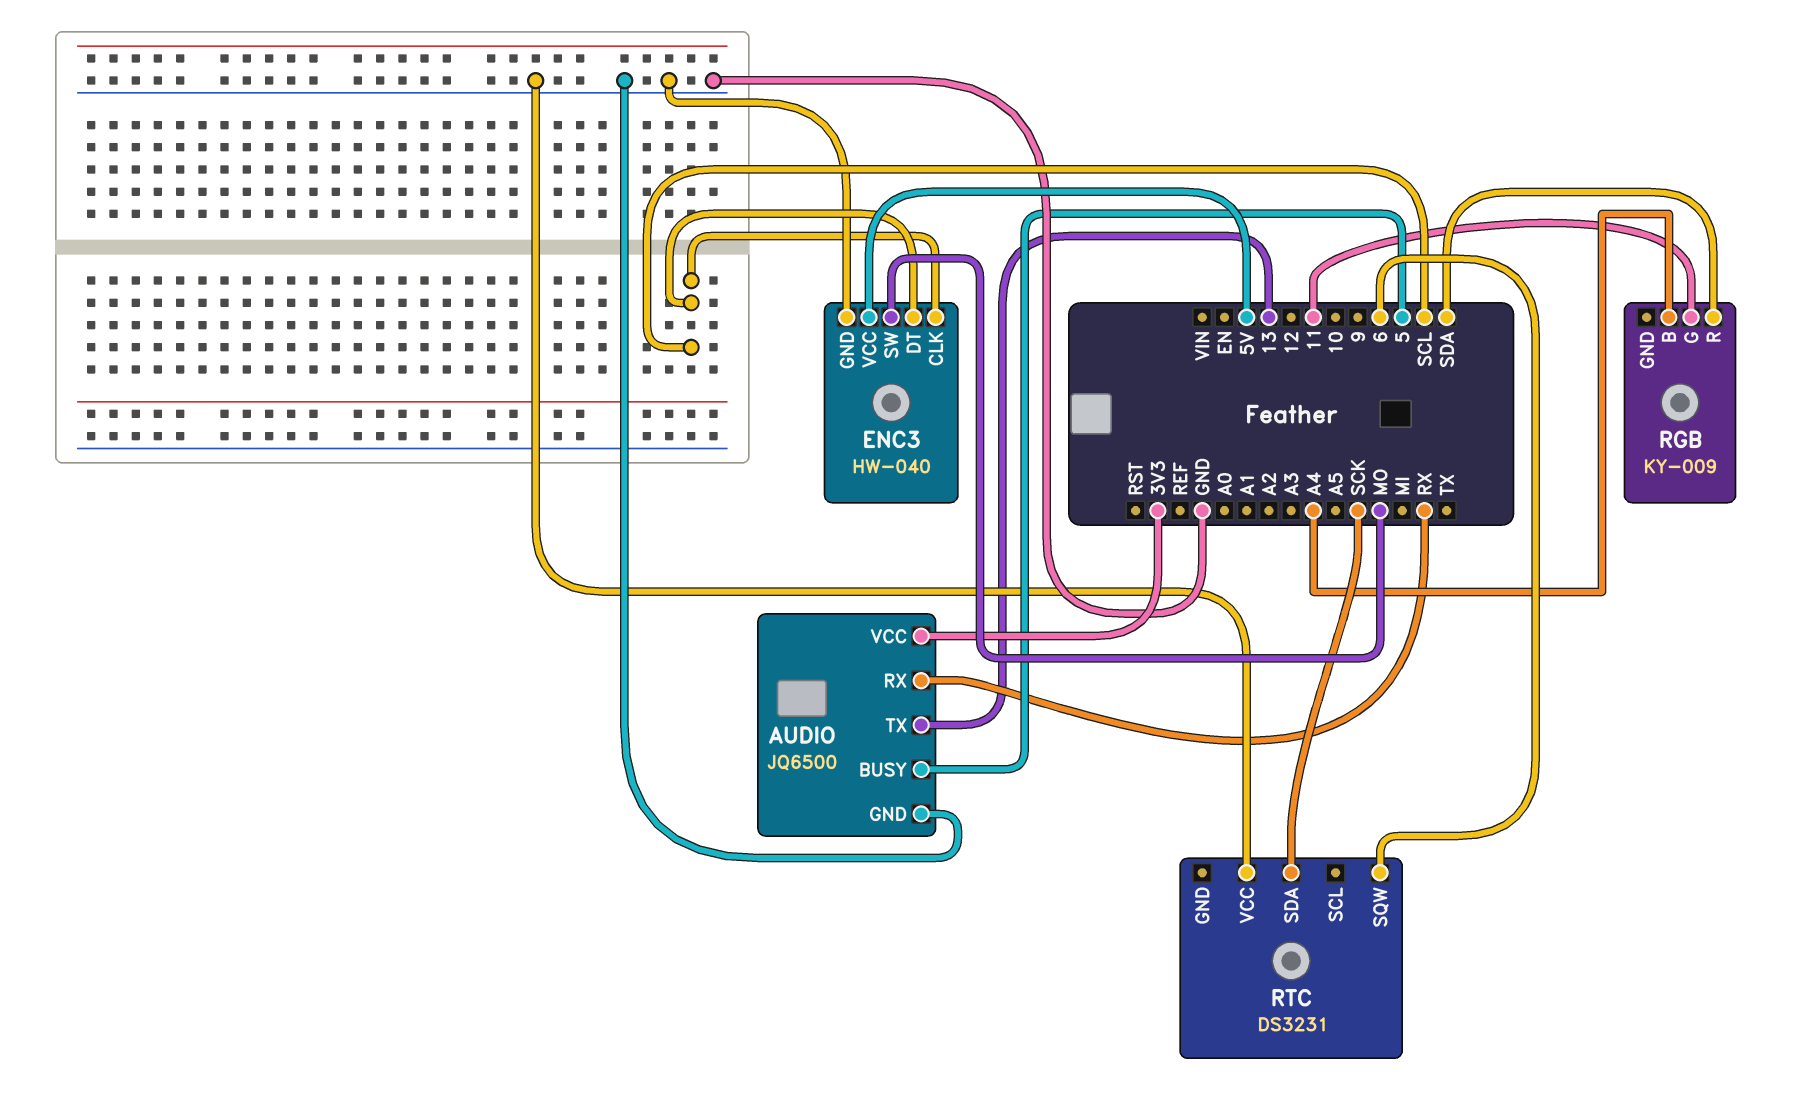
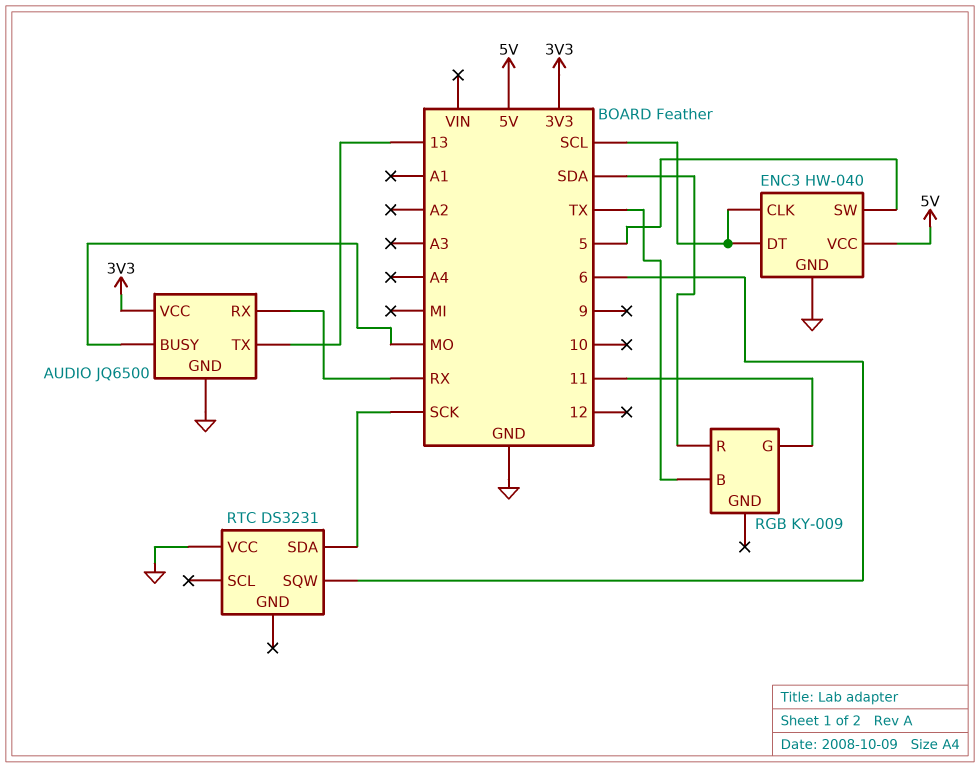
AUDIO pin BUSY: 5 -> MO
ENC3 pin SW: MO -> 5
RGB pin B: A4 -> TX

